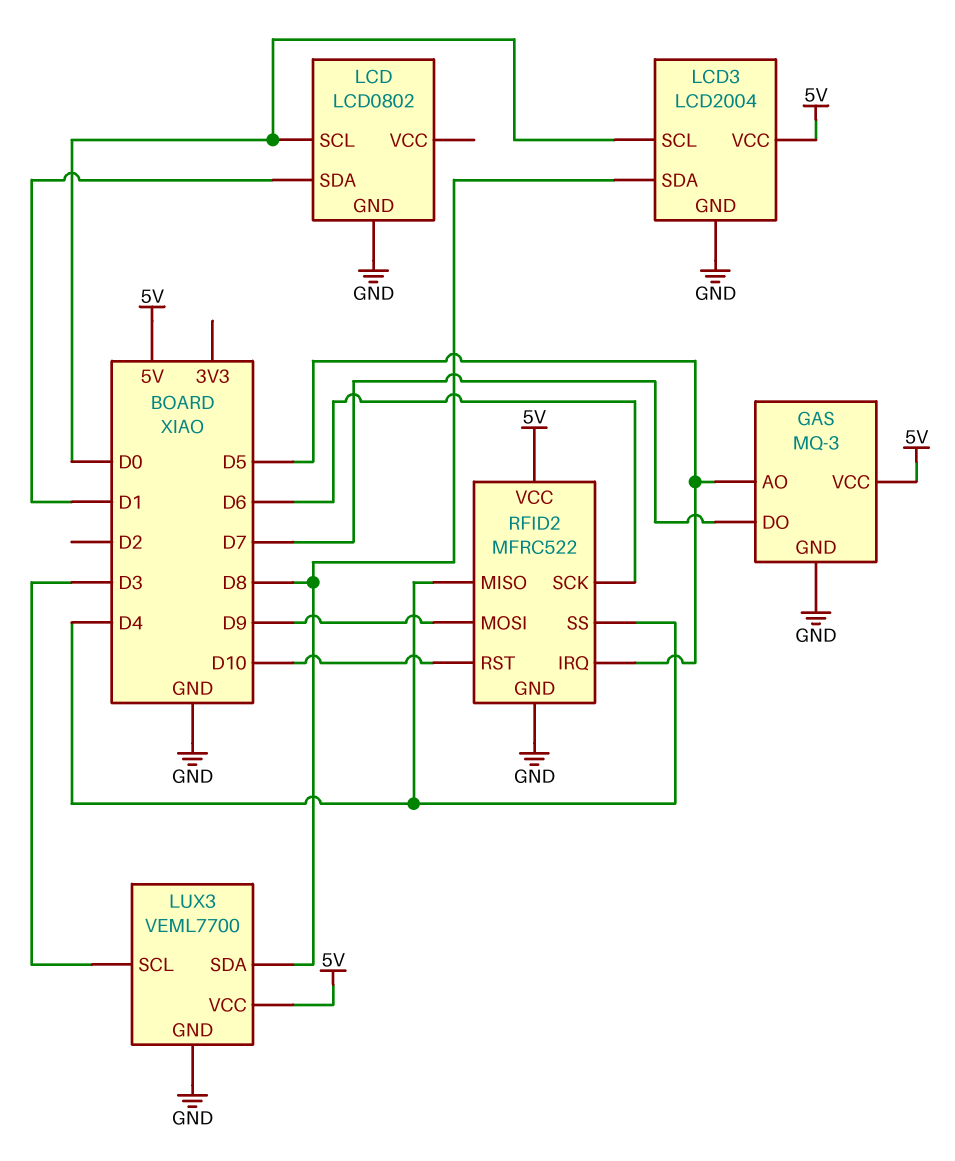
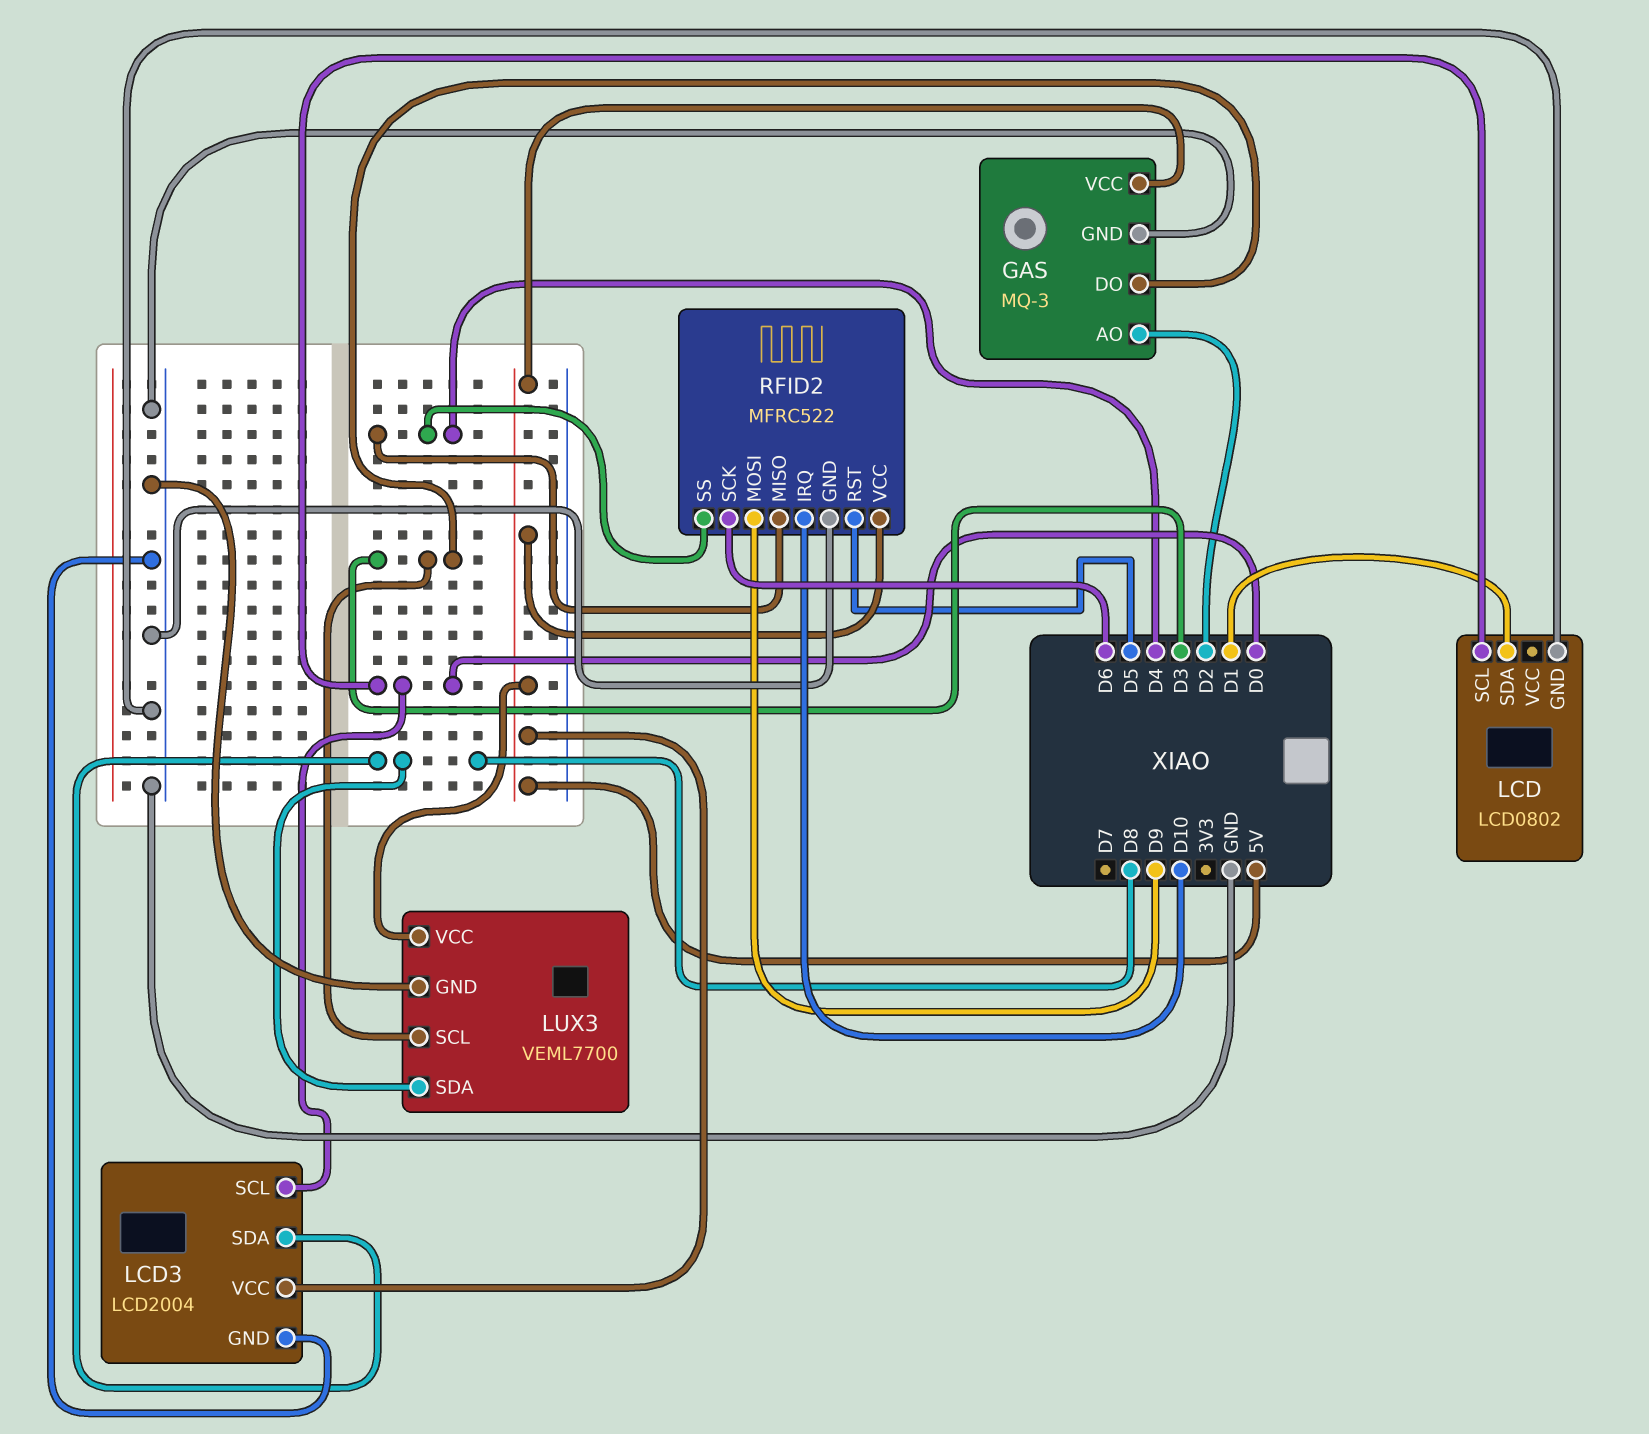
GAS pin AO: D5 -> D2
GAS pin DO: D7 -> D3
RFID2 pin IRQ: D5 -> D10
RFID2 pin RST: D10 -> D5

